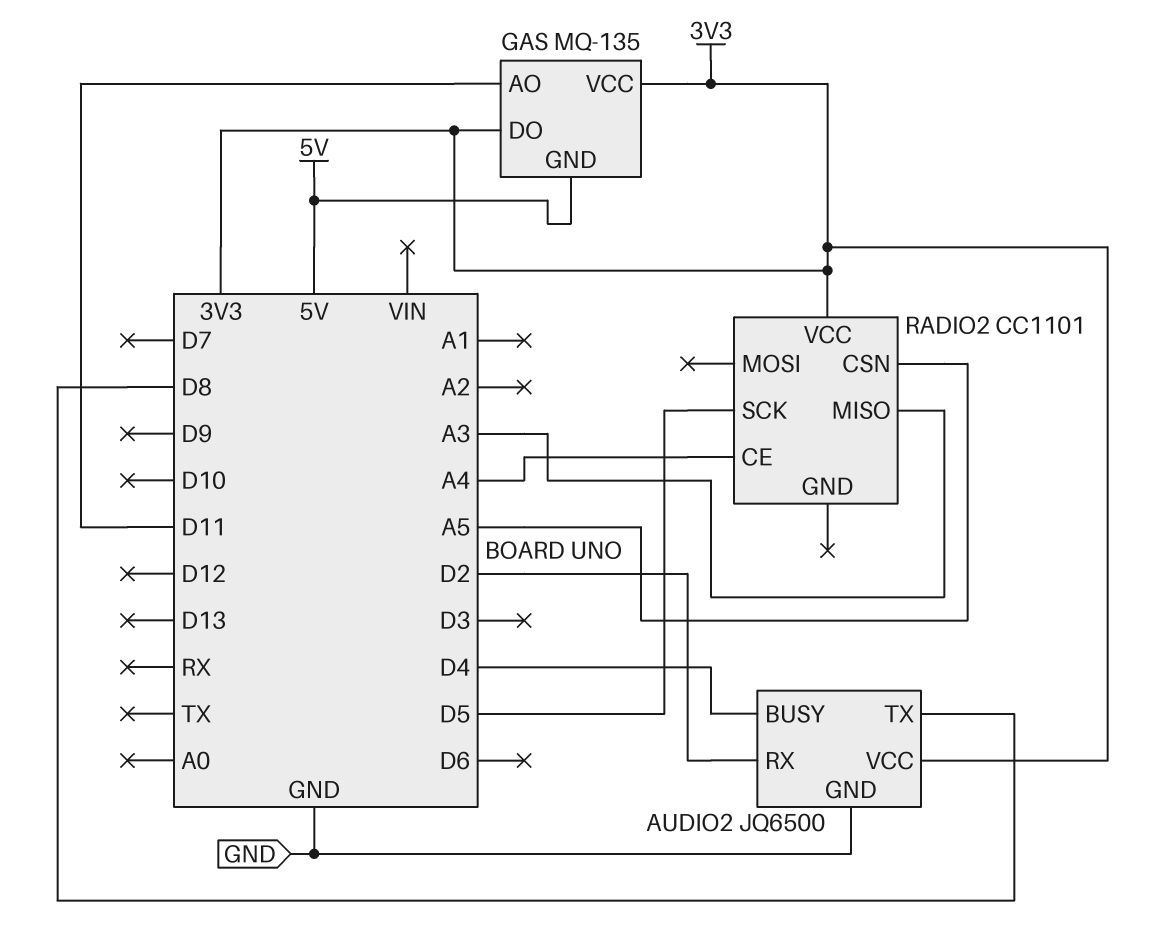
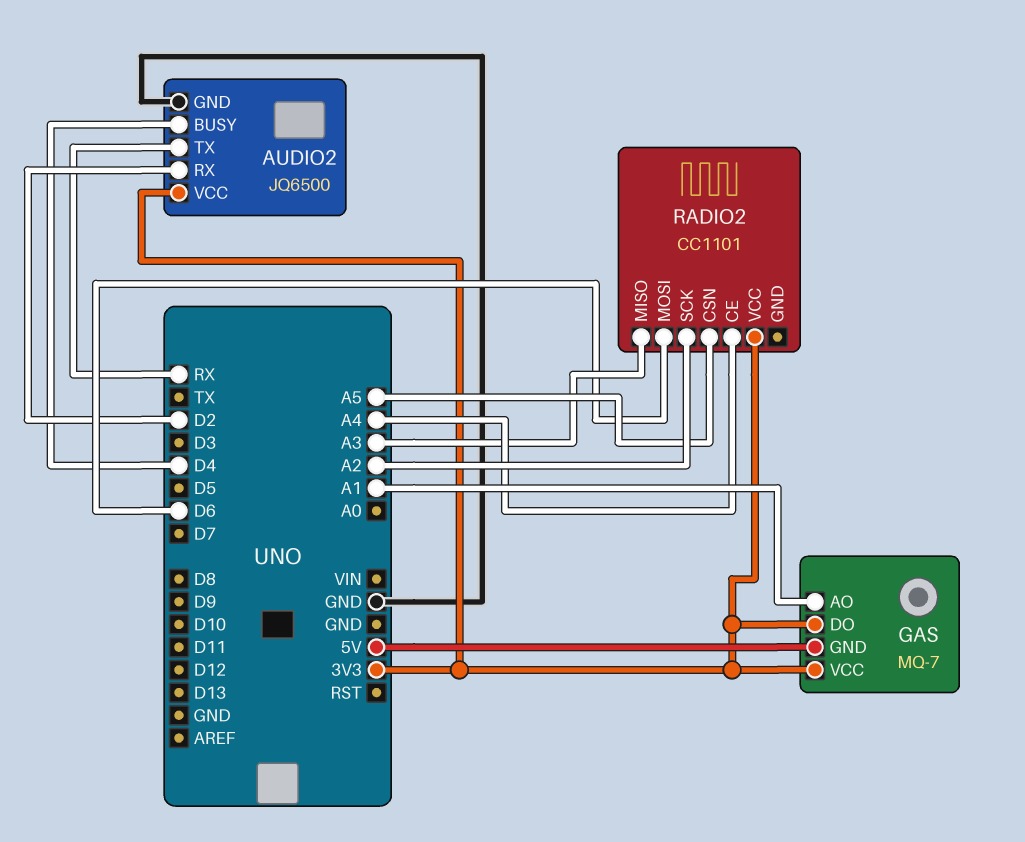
AUDIO2 pin TX: D8 -> RX
GAS: MQ-135 -> MQ-7
GAS pin AO: D11 -> A1
RADIO2 pin MOSI: none -> D6
RADIO2 pin SCK: D5 -> A2

